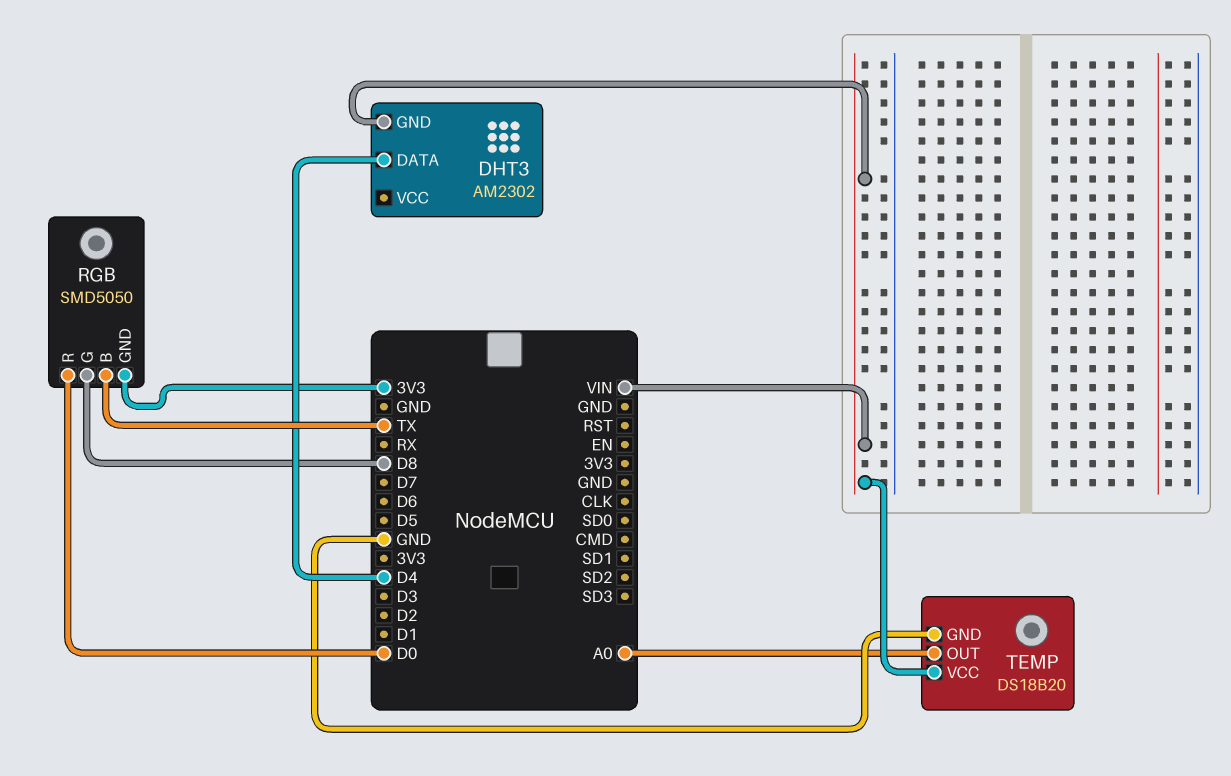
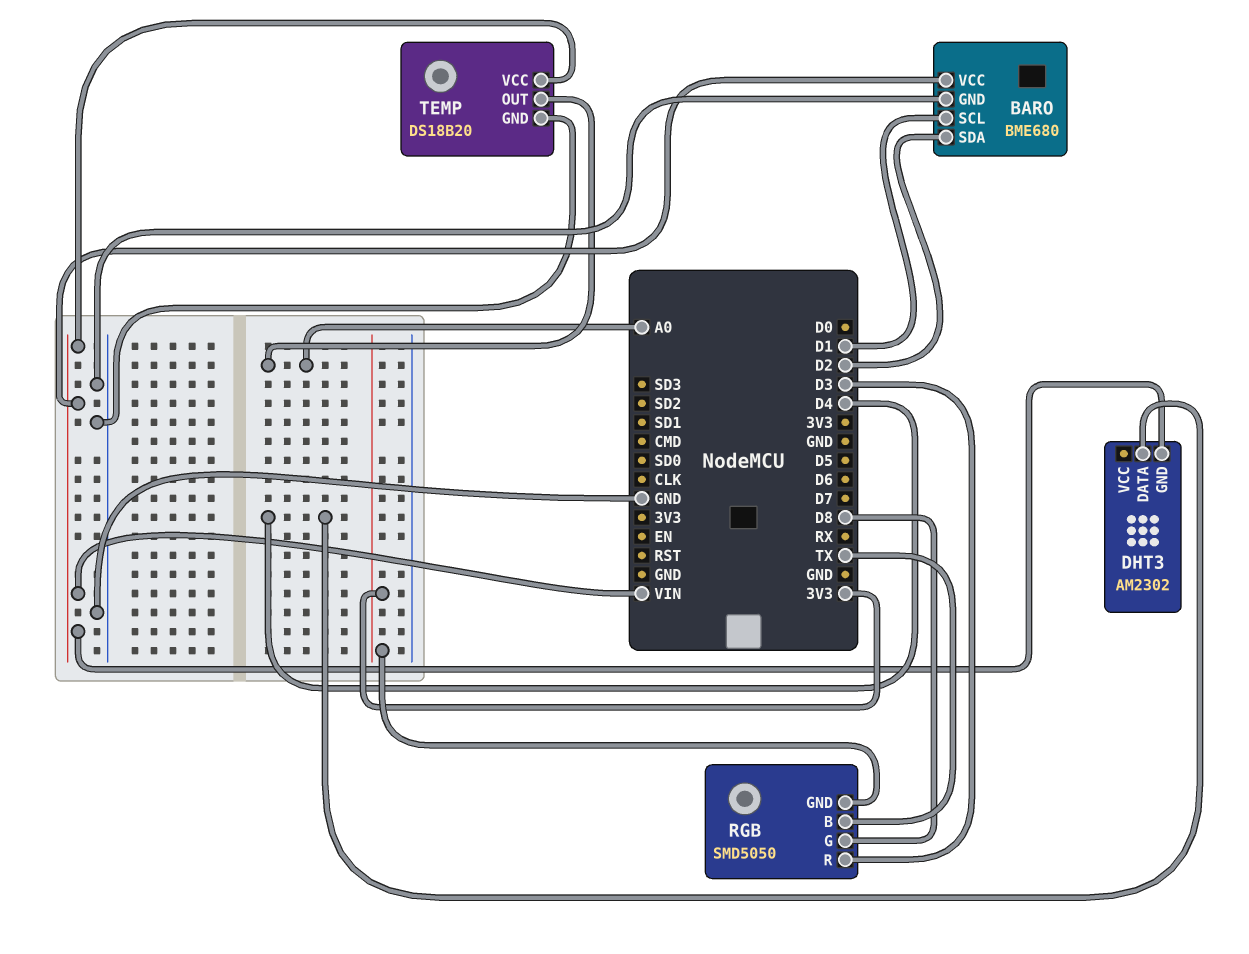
BARO: none -> BME680
BARO pin GND: none -> GND
BARO pin SCL: none -> D1
BARO pin SDA: none -> D2
BARO pin VCC: none -> VIN
RGB pin R: D0 -> D3

